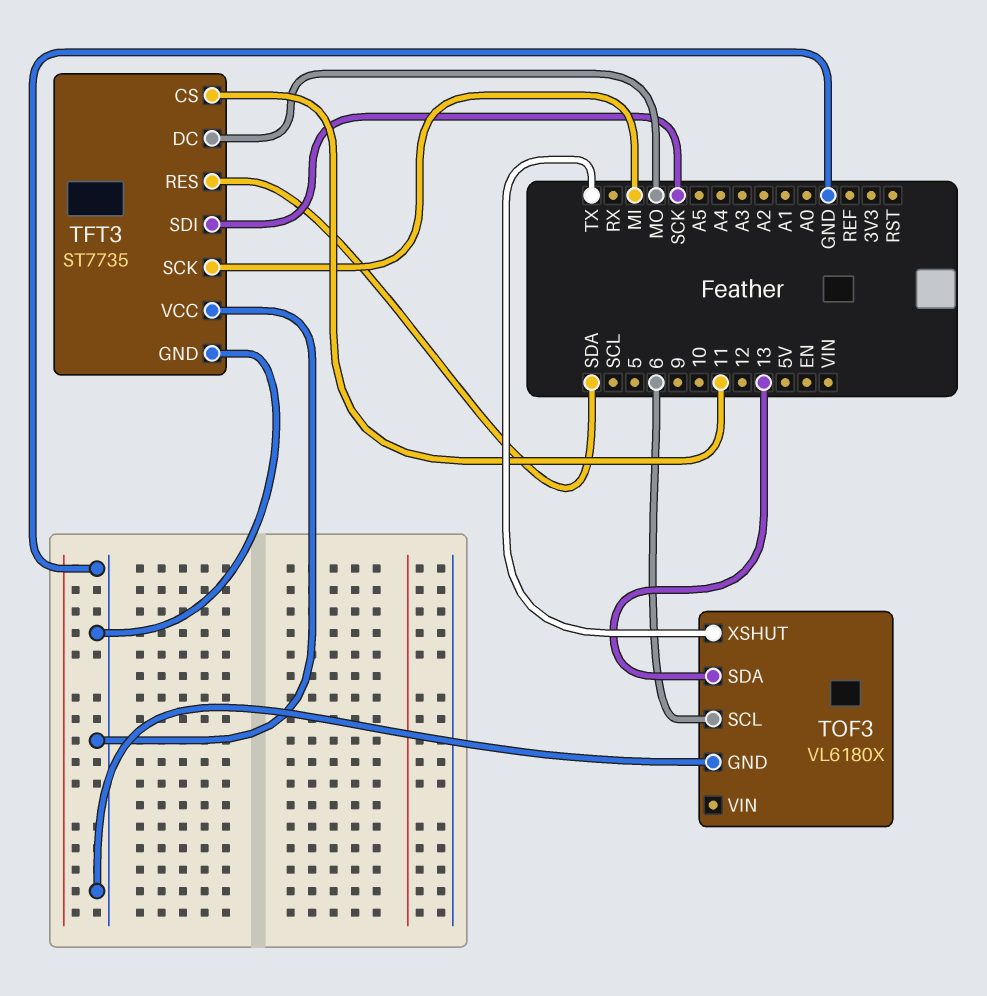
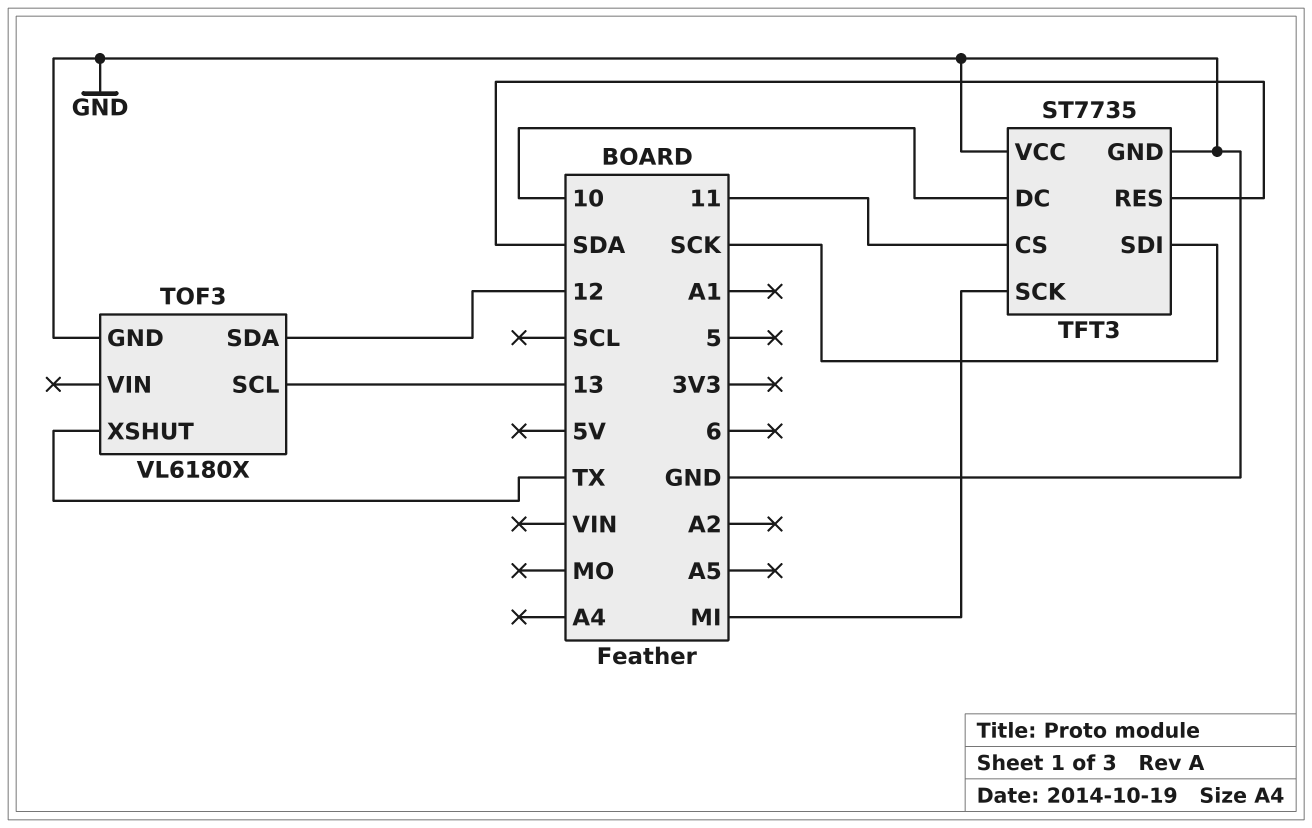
TFT3 pin DC: MO -> 10
TOF3 pin SCL: 6 -> 13
TOF3 pin SDA: 13 -> 12

